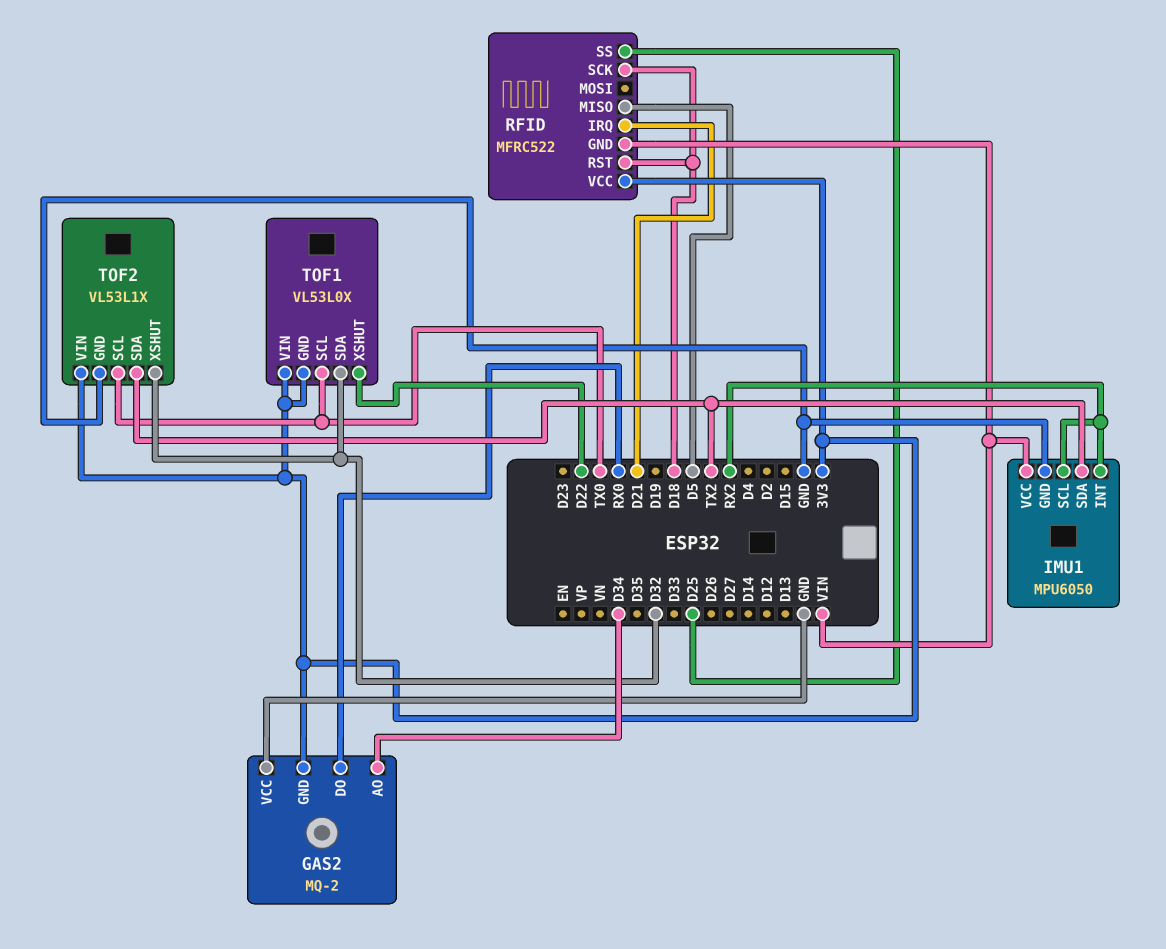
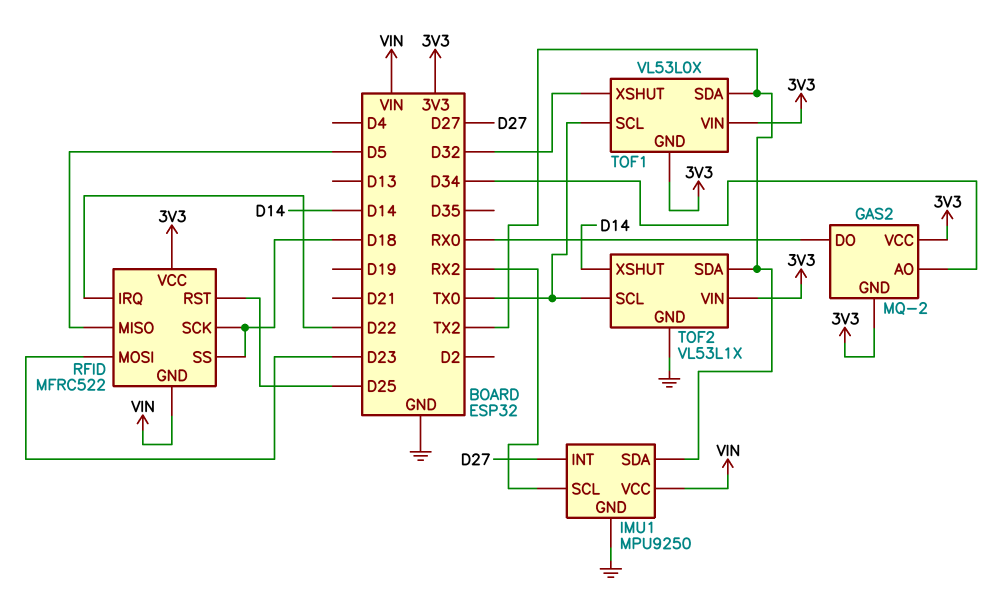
GAS2 pin VCC: GND -> 3V3
IMU1: MPU6050 -> MPU9250
IMU1 pin INT: RX2 -> D27
RFID pin IRQ: D21 -> D22
RFID pin MOSI: none -> D23
RFID pin RST: D18 -> D25
RFID pin SS: D25 -> D18
TOF1 pin SDA: D32 -> TX2
TOF1 pin XSHUT: D22 -> D32
TOF2 pin XSHUT: D32 -> D14

